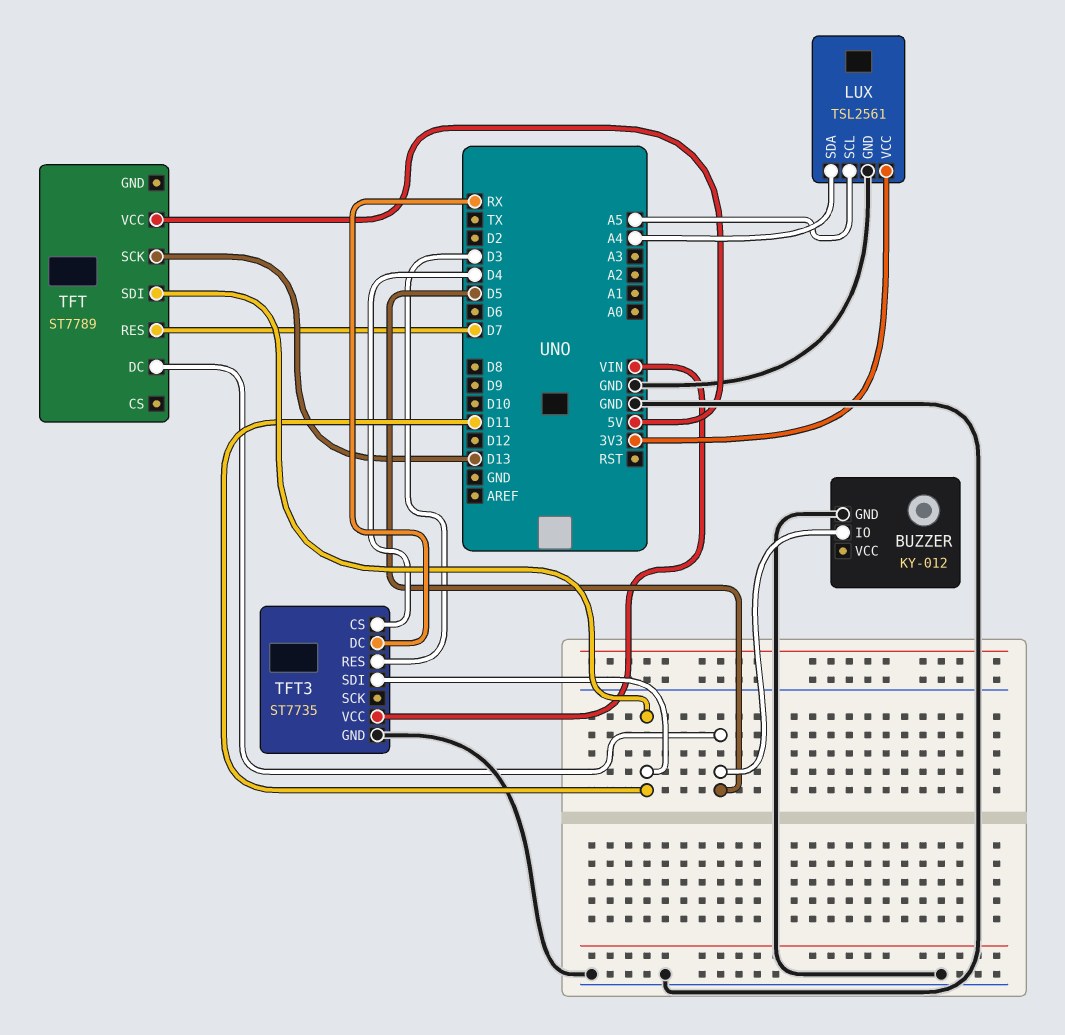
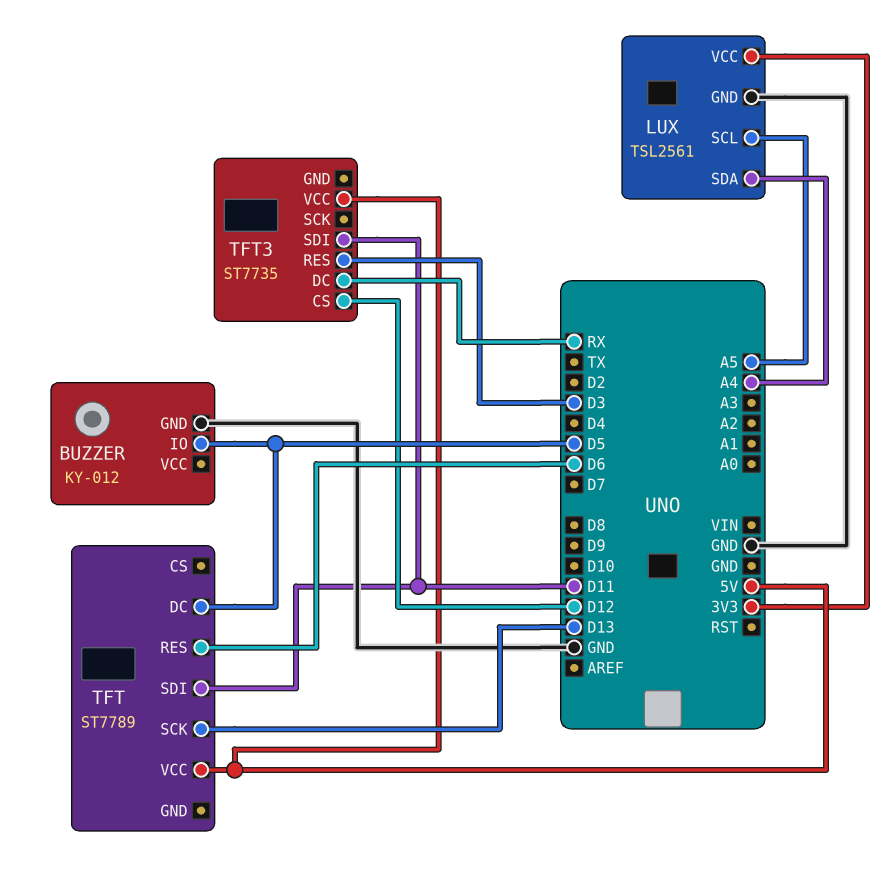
TFT pin RES: D7 -> D6
TFT3 pin CS: D4 -> D12
TFT3 pin GND: GND -> none
TFT3 pin VCC: VIN -> 5V

